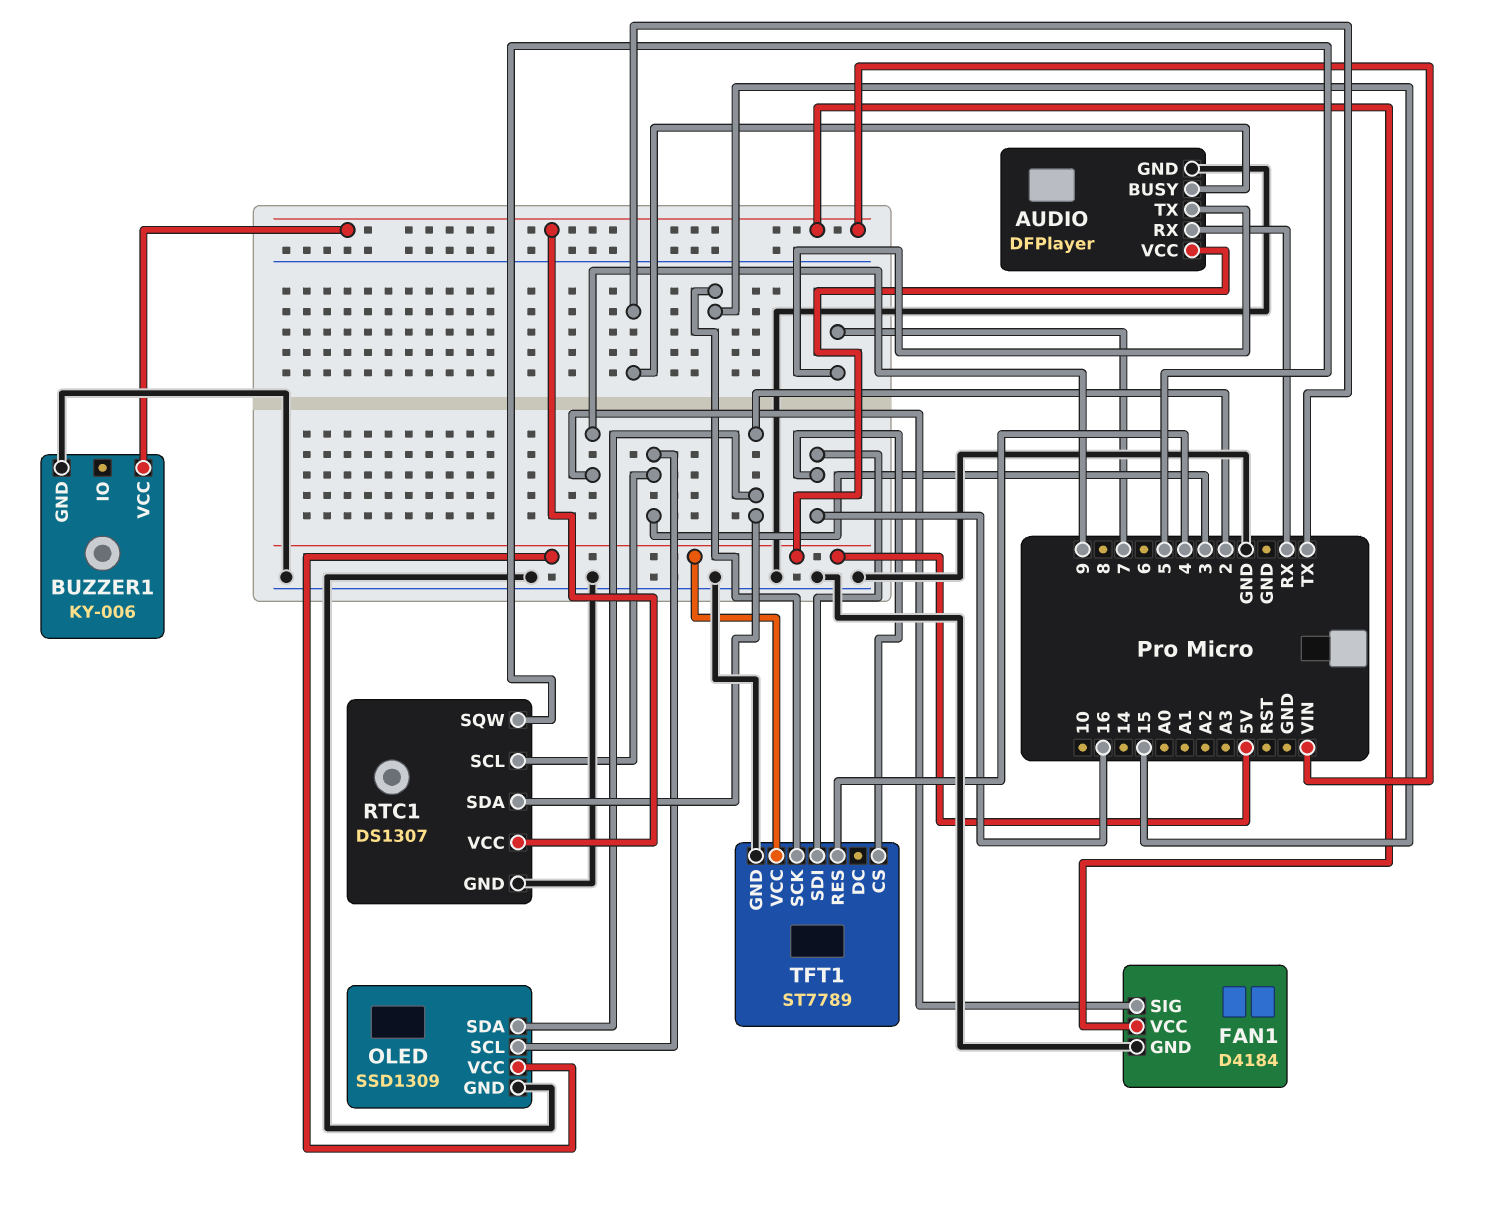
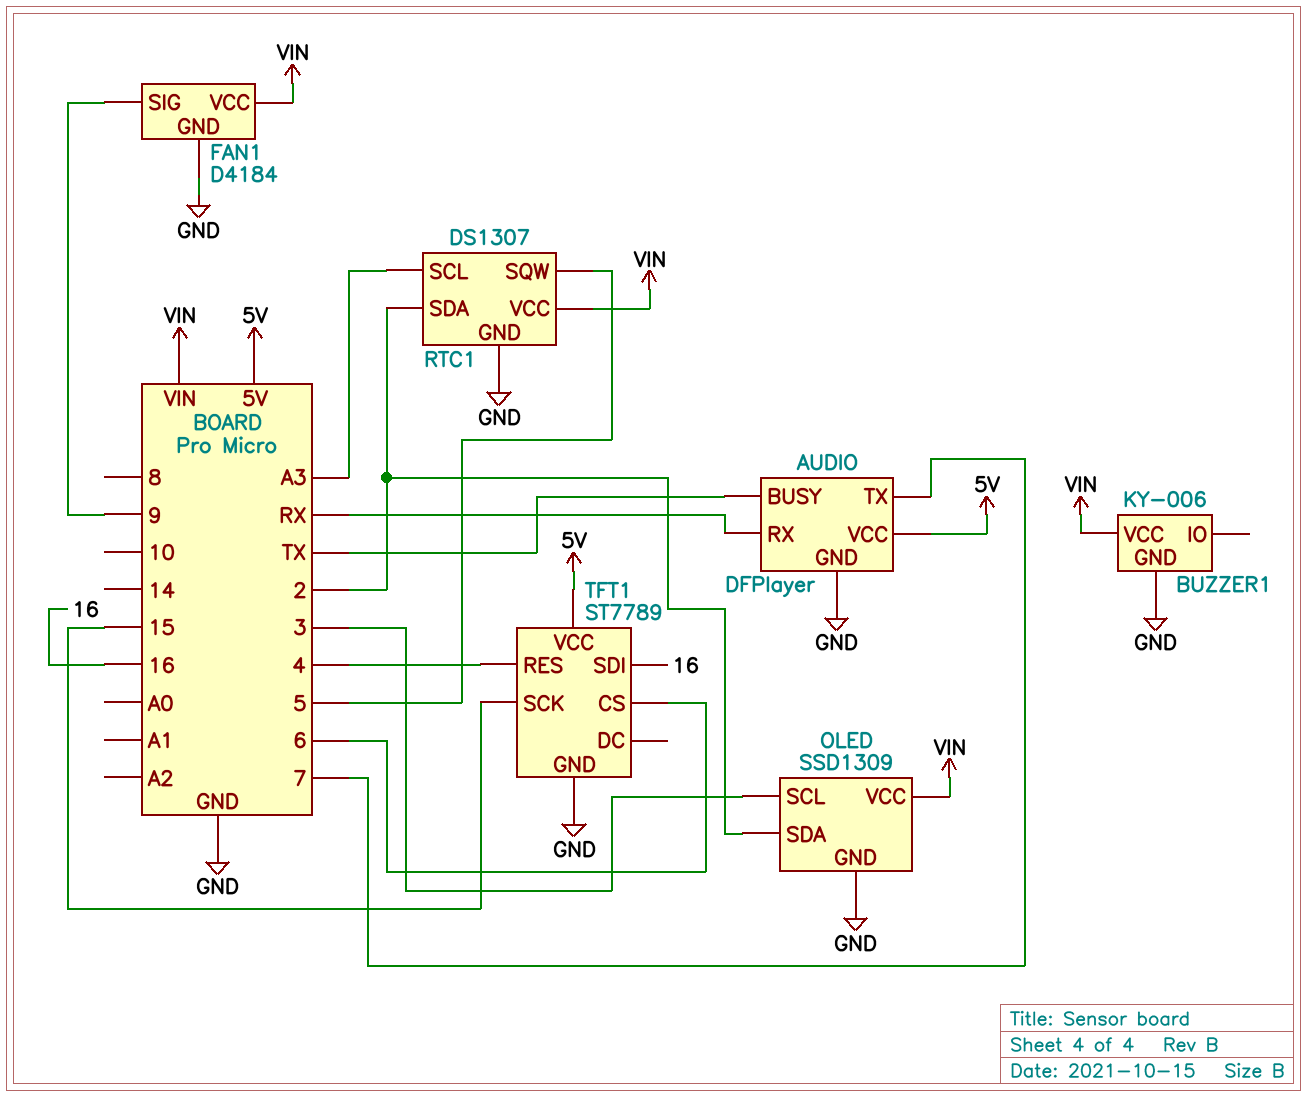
OLED pin VCC: 5V -> VIN
RTC1 pin SCL: 3 -> A3
TFT1 pin CS: 16 -> 6

